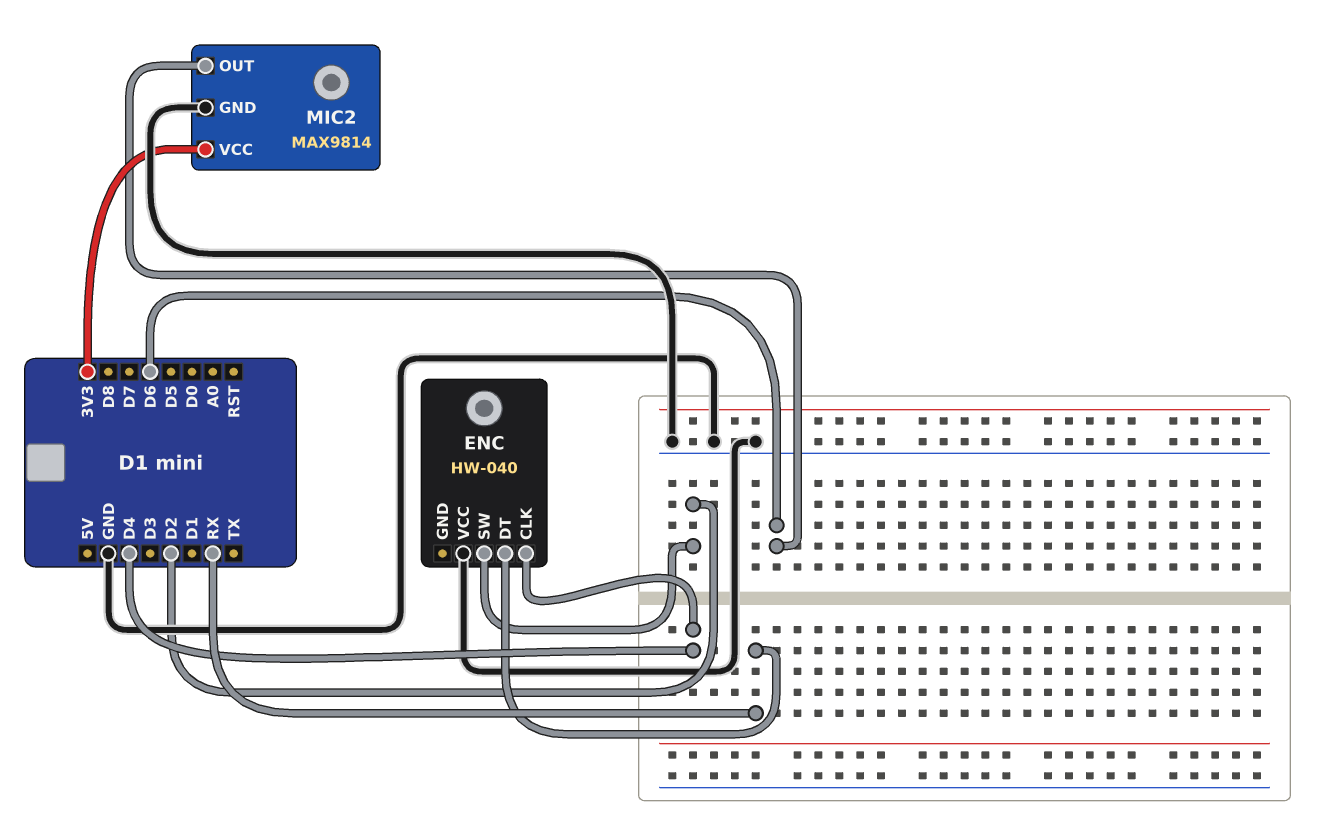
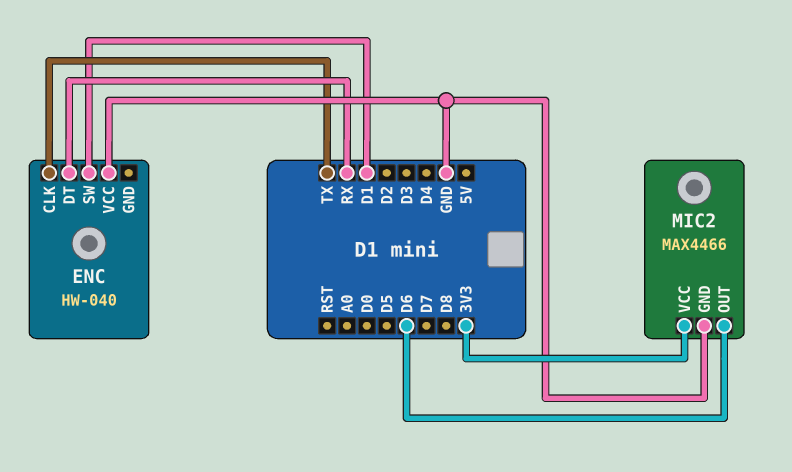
ENC pin CLK: D4 -> TX
ENC pin SW: D2 -> D1
MIC2: MAX9814 -> MAX4466

